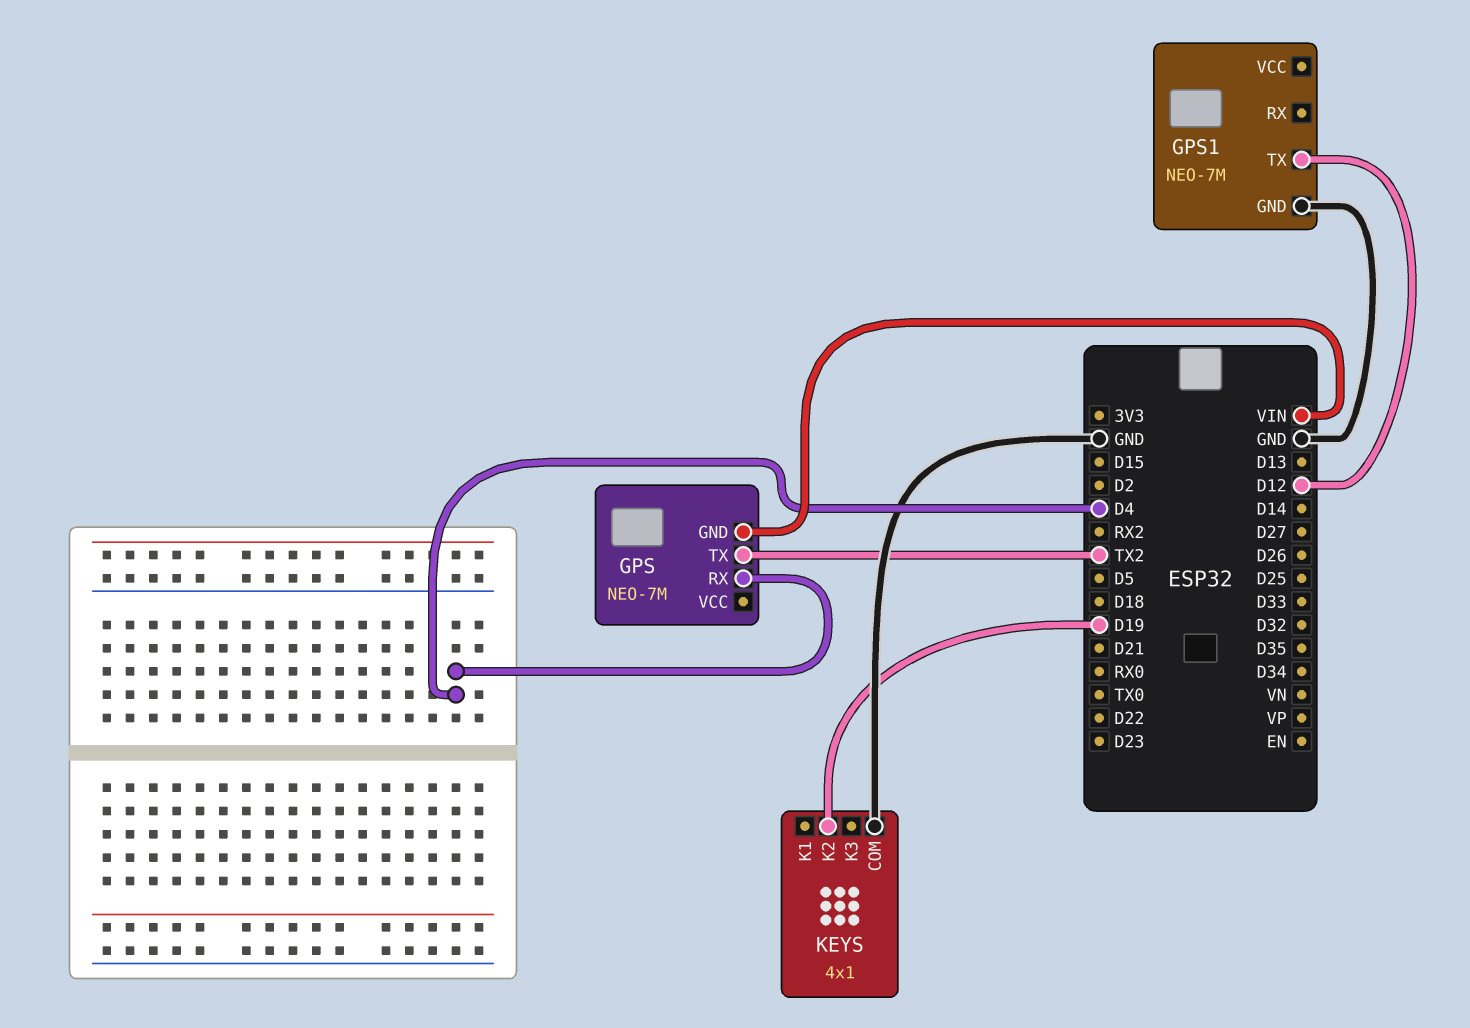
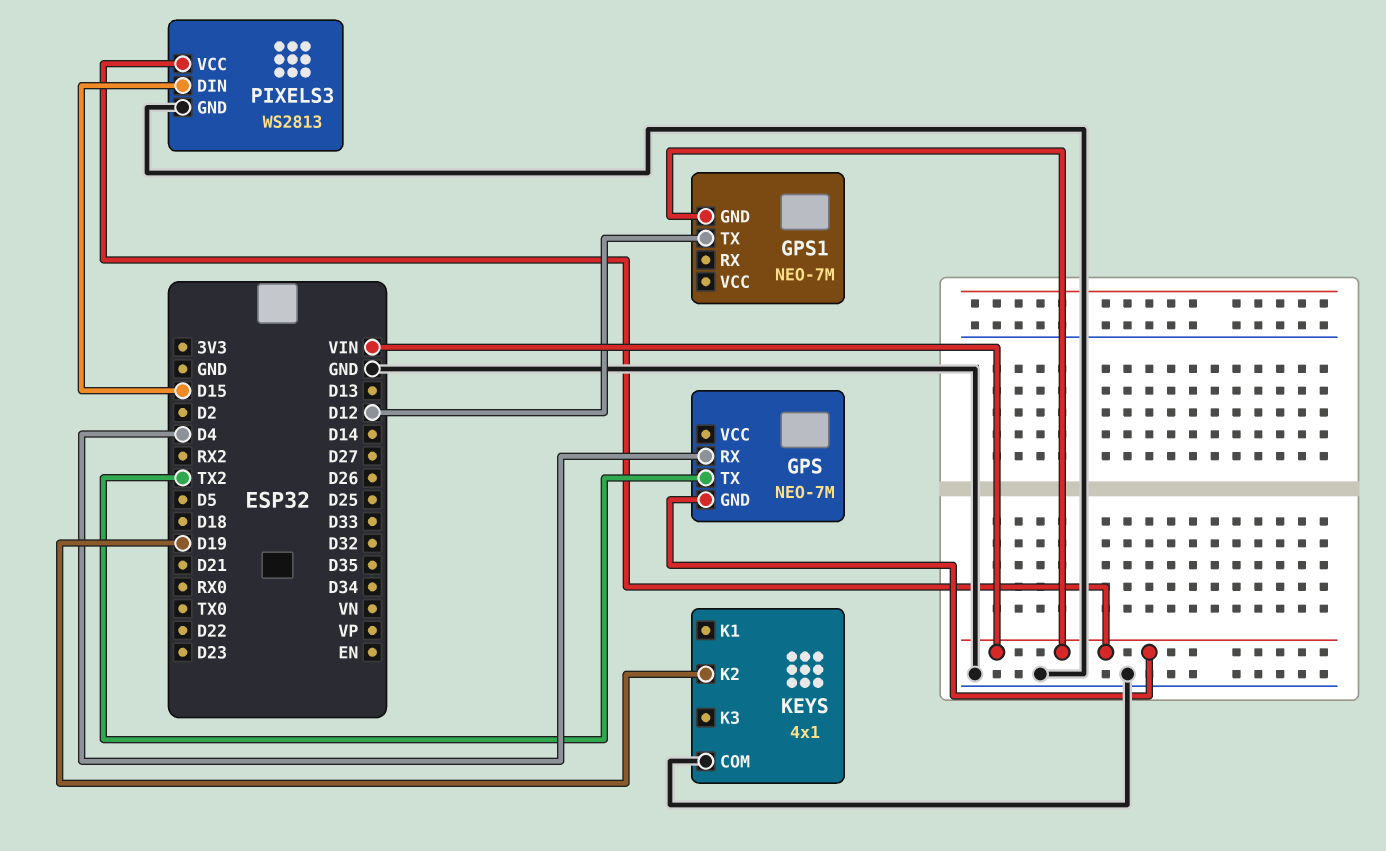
GPS1 pin GND: GND -> VIN
PIXELS3: none -> WS2813
PIXELS3 pin DIN: none -> D15
PIXELS3 pin GND: none -> GND
PIXELS3 pin VCC: none -> VIN

